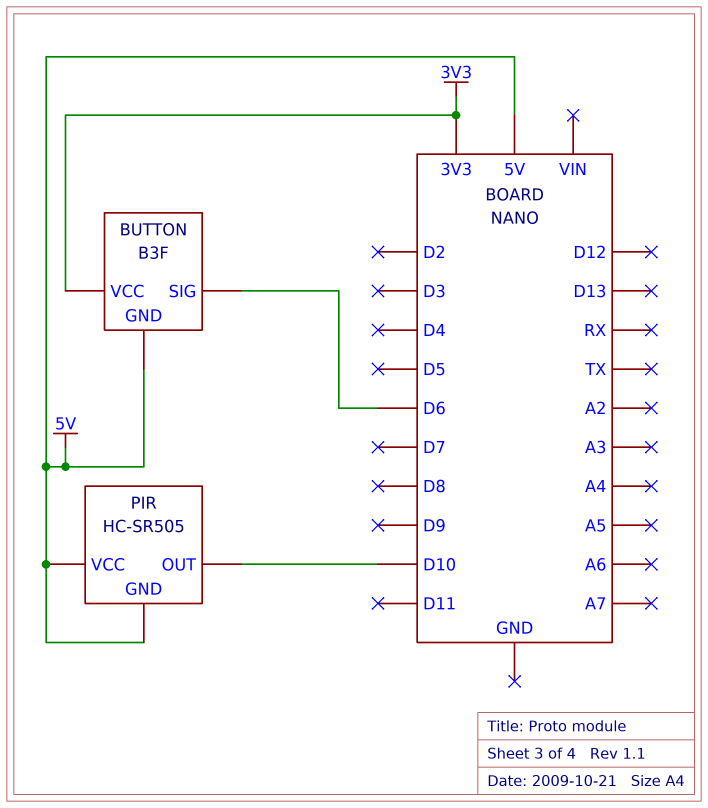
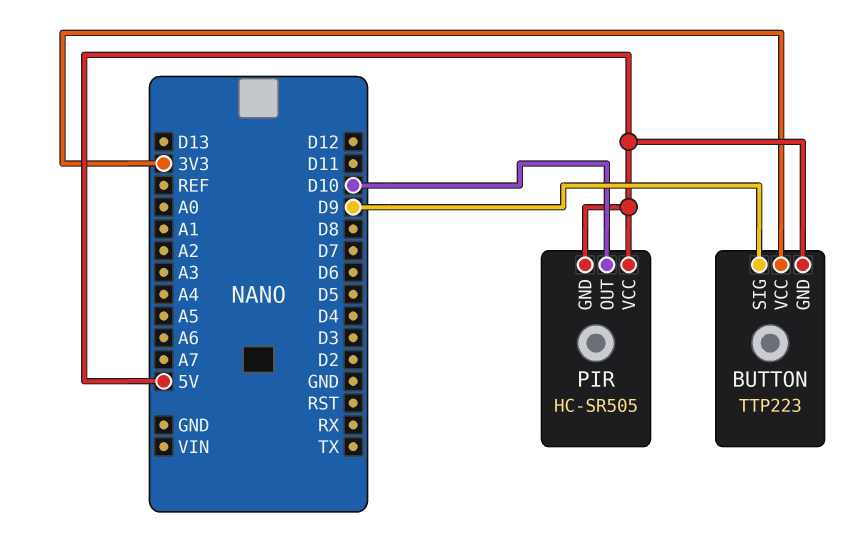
BUTTON: B3F -> TTP223
BUTTON pin SIG: D6 -> D9

